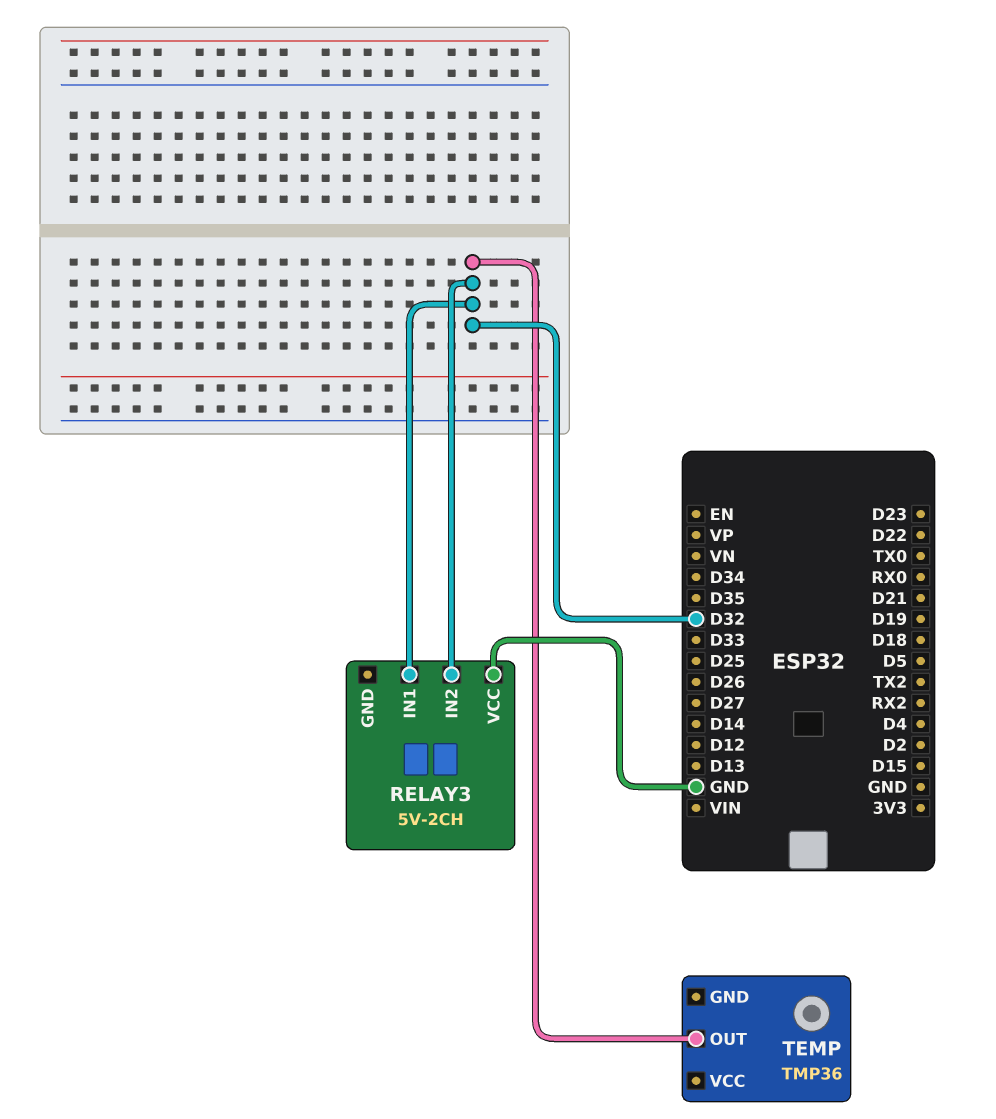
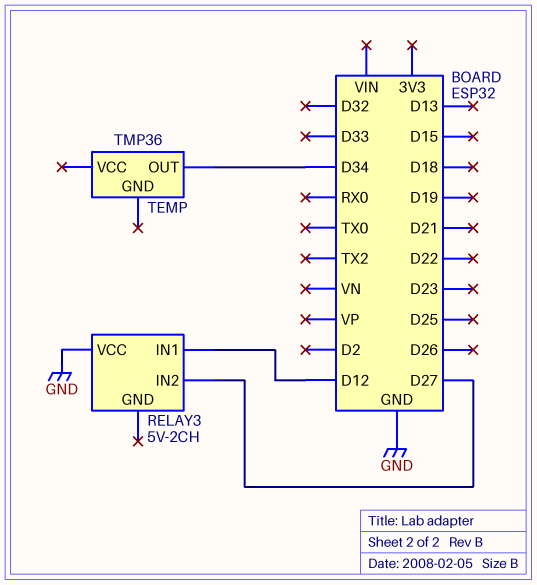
RELAY3 pin IN1: D32 -> D12
RELAY3 pin IN2: D32 -> D27
TEMP pin OUT: D32 -> D34

